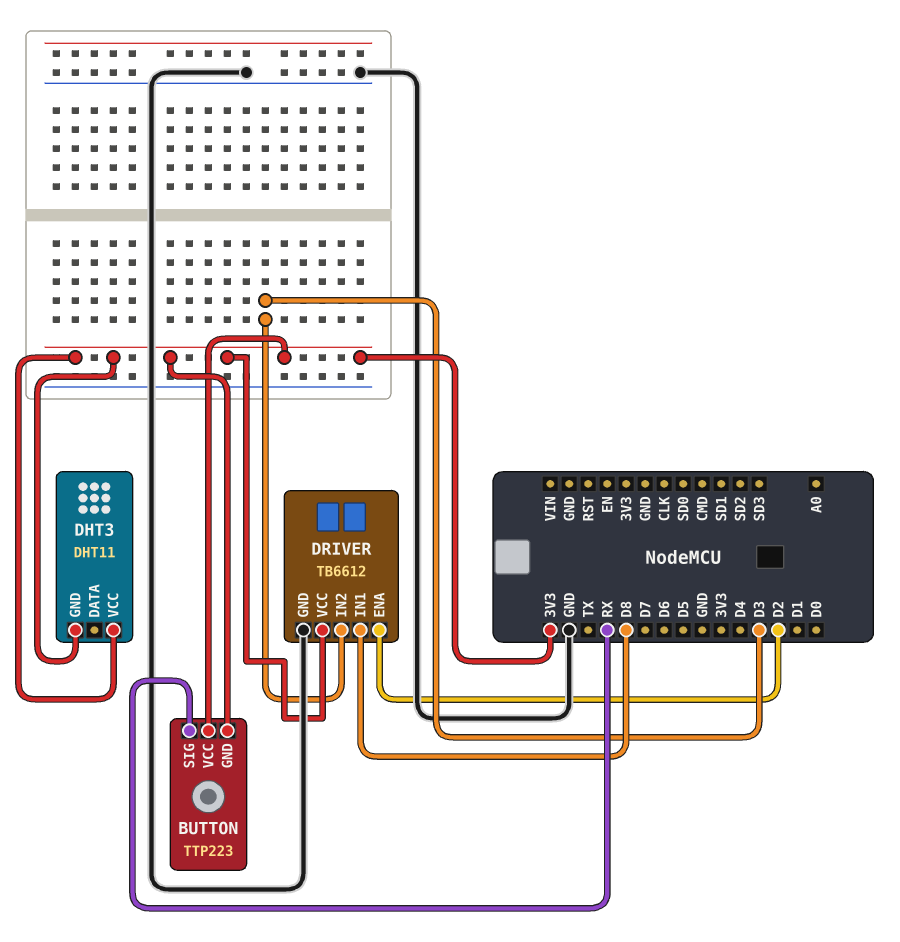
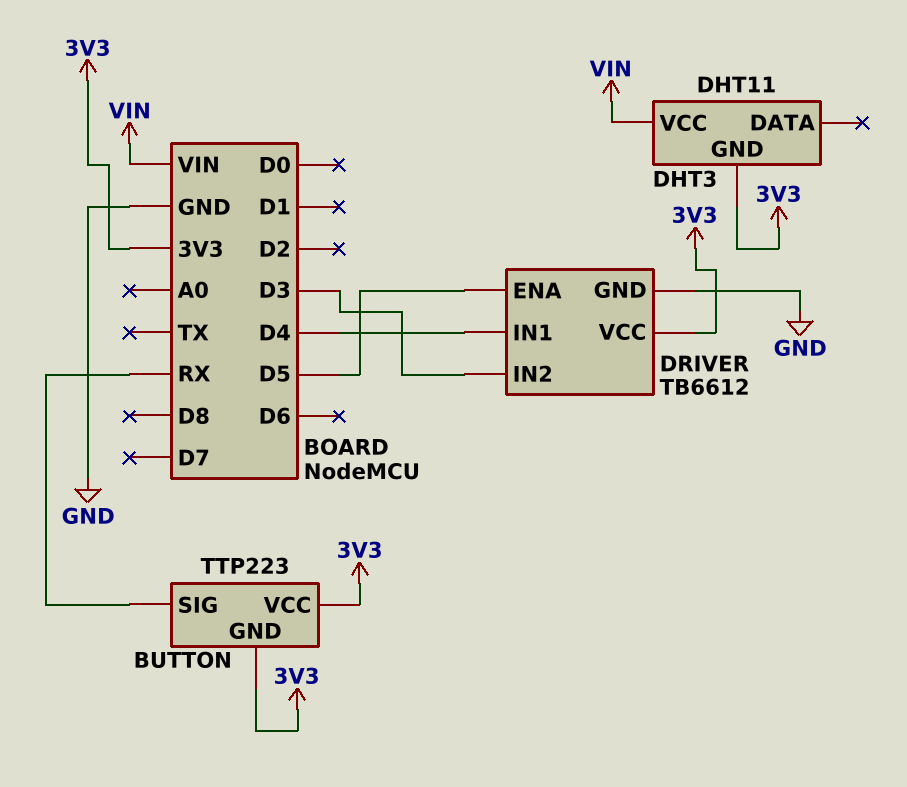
DHT3 pin VCC: 3V3 -> VIN
DRIVER pin ENA: D2 -> D5
DRIVER pin IN1: D8 -> D4

